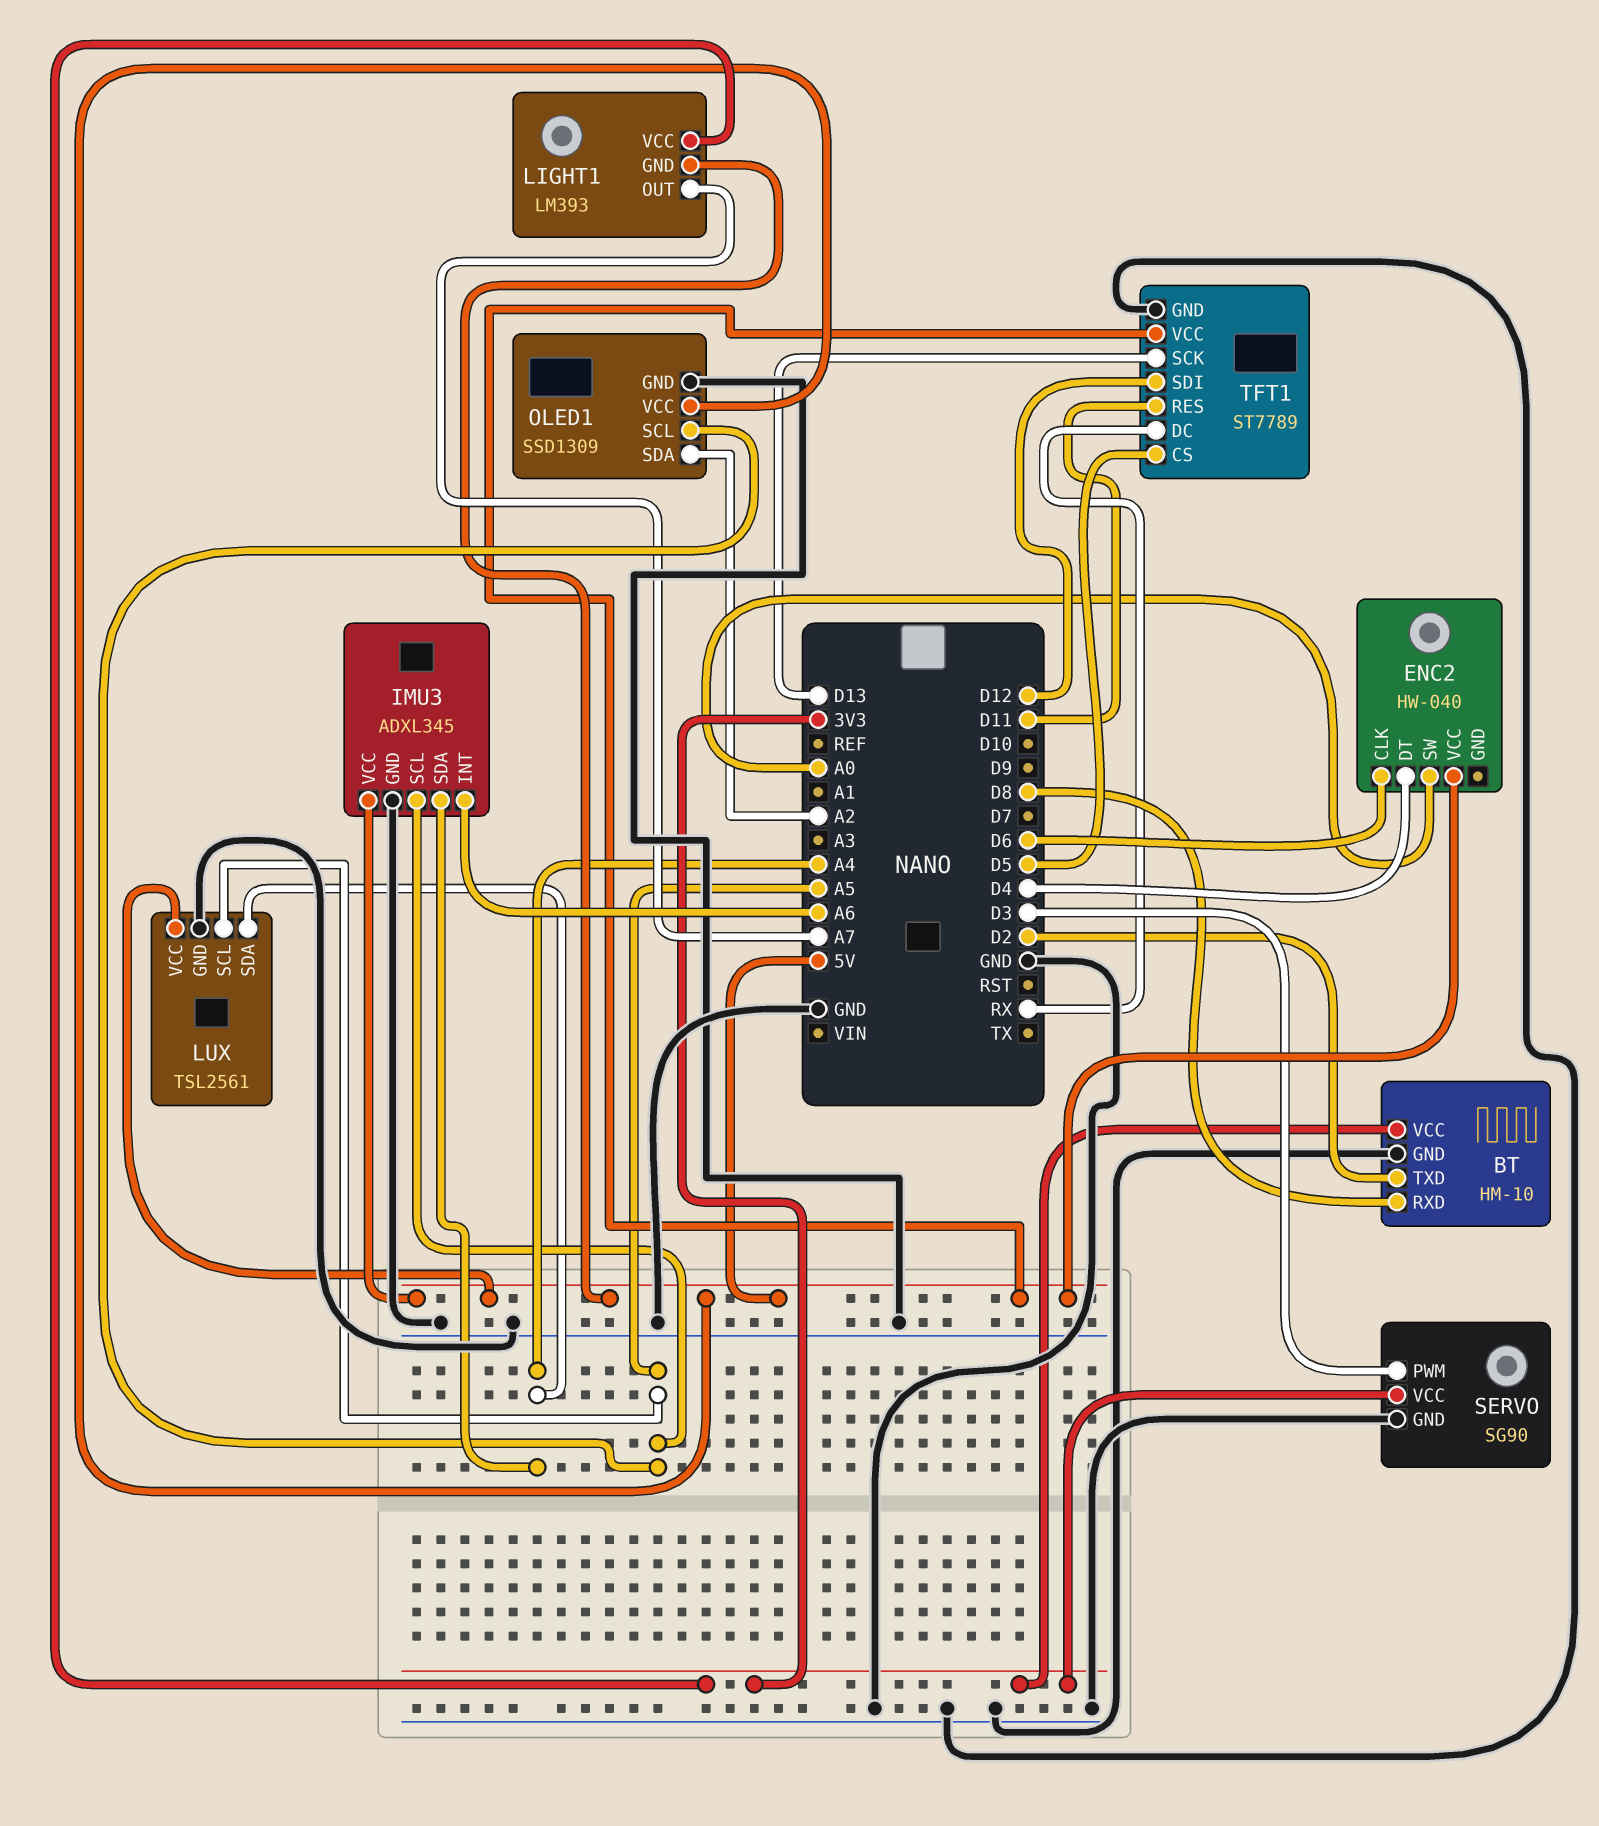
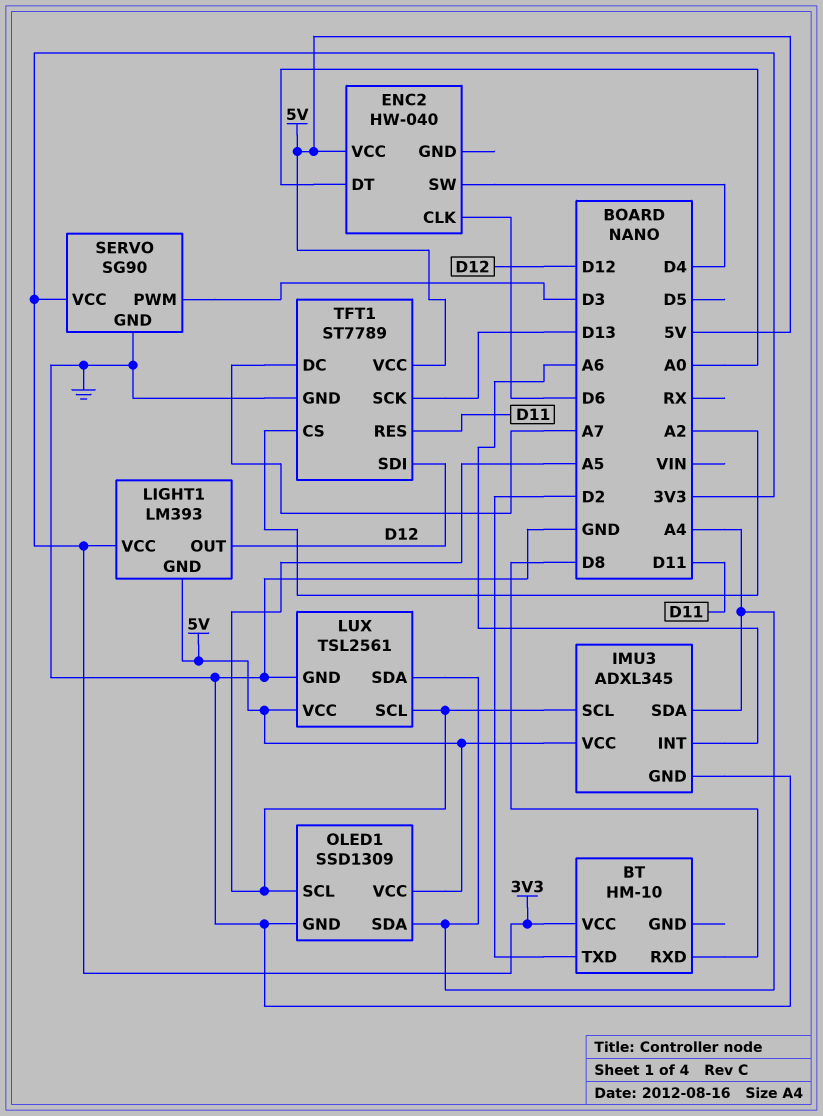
BT pin GND: GND -> none
ENC2 pin DT: D4 -> A0
ENC2 pin SW: A0 -> D4
LIGHT1 pin OUT: A7 -> D12
OLED1 pin SDA: A2 -> A4
TFT1 pin CS: D5 -> A2
TFT1 pin DC: RX -> A7

